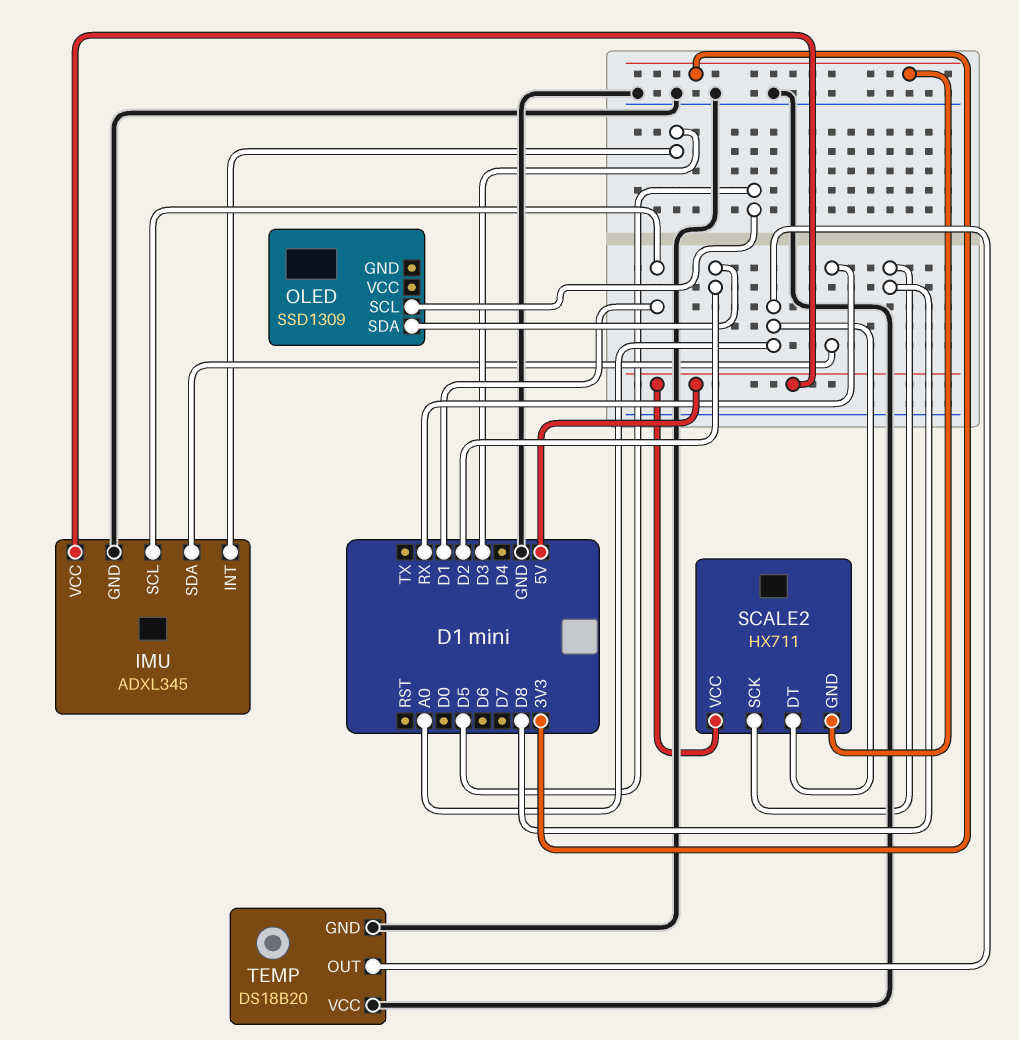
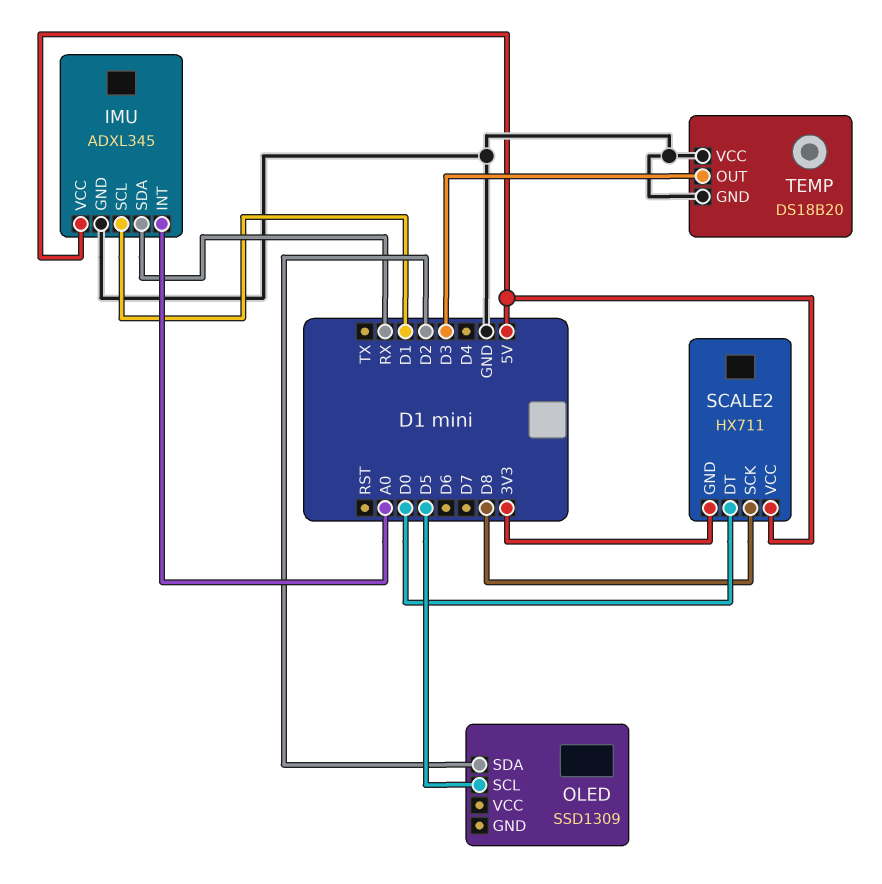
IMU pin INT: D3 -> A0
SCALE2 pin DT: A0 -> D0
TEMP pin OUT: A0 -> D3

